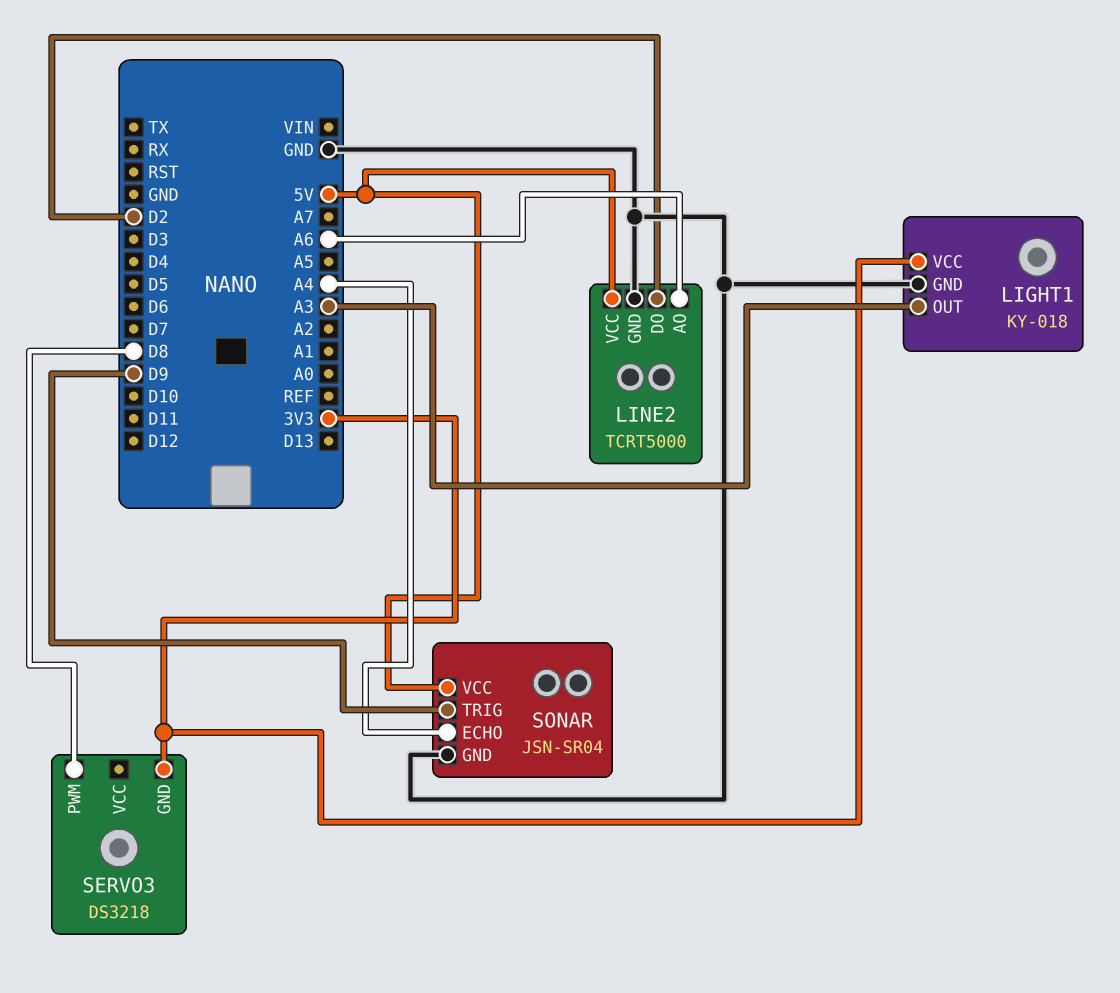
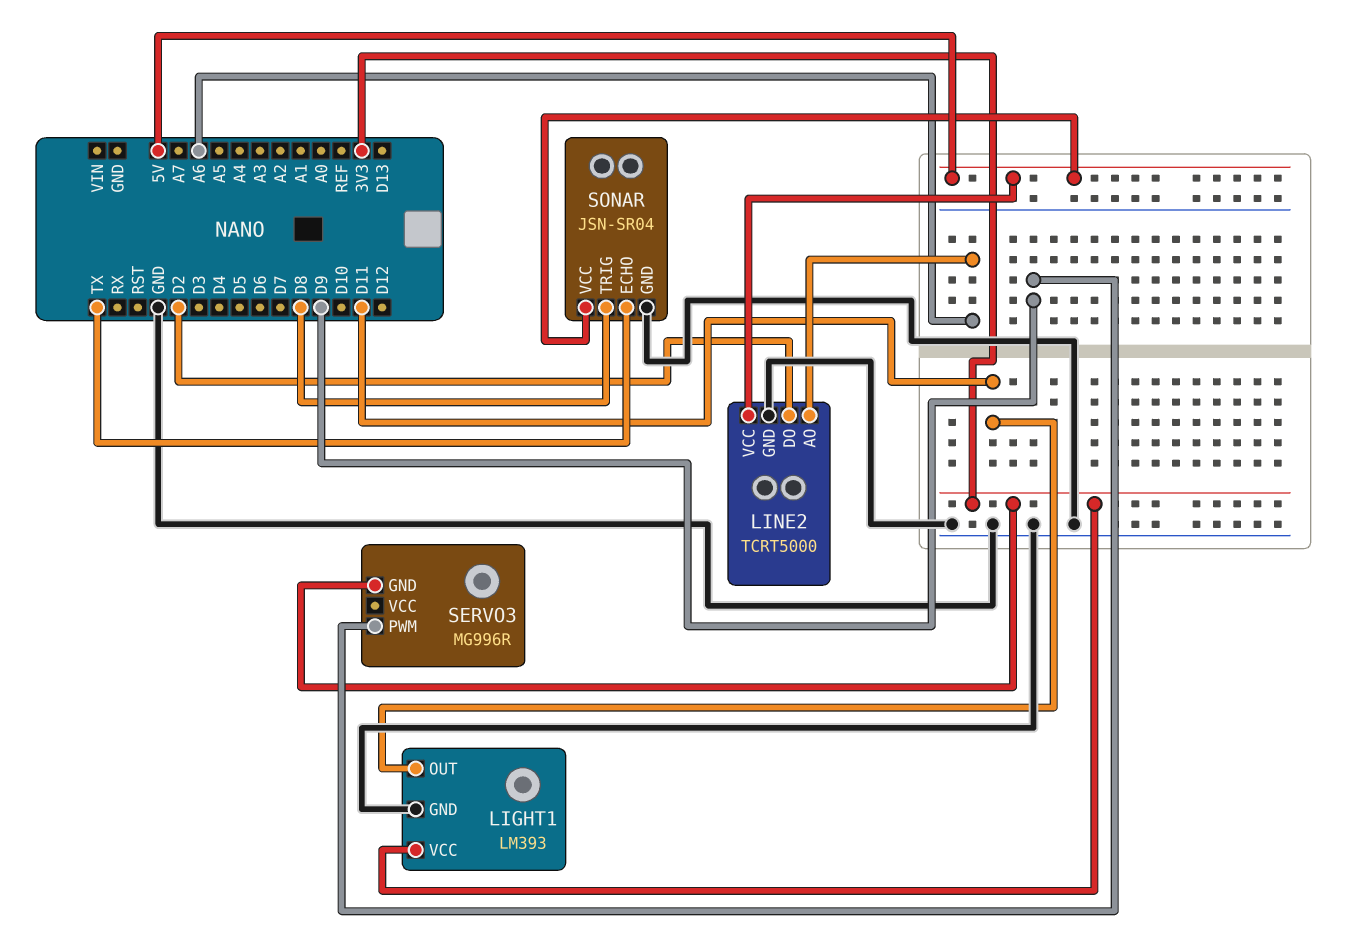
LIGHT1: KY-018 -> LM393
LIGHT1 pin OUT: A3 -> D11
SERVO3: DS3218 -> MG996R
SERVO3 pin PWM: D8 -> D9
SONAR pin ECHO: A4 -> TX
SONAR pin TRIG: D9 -> D8

